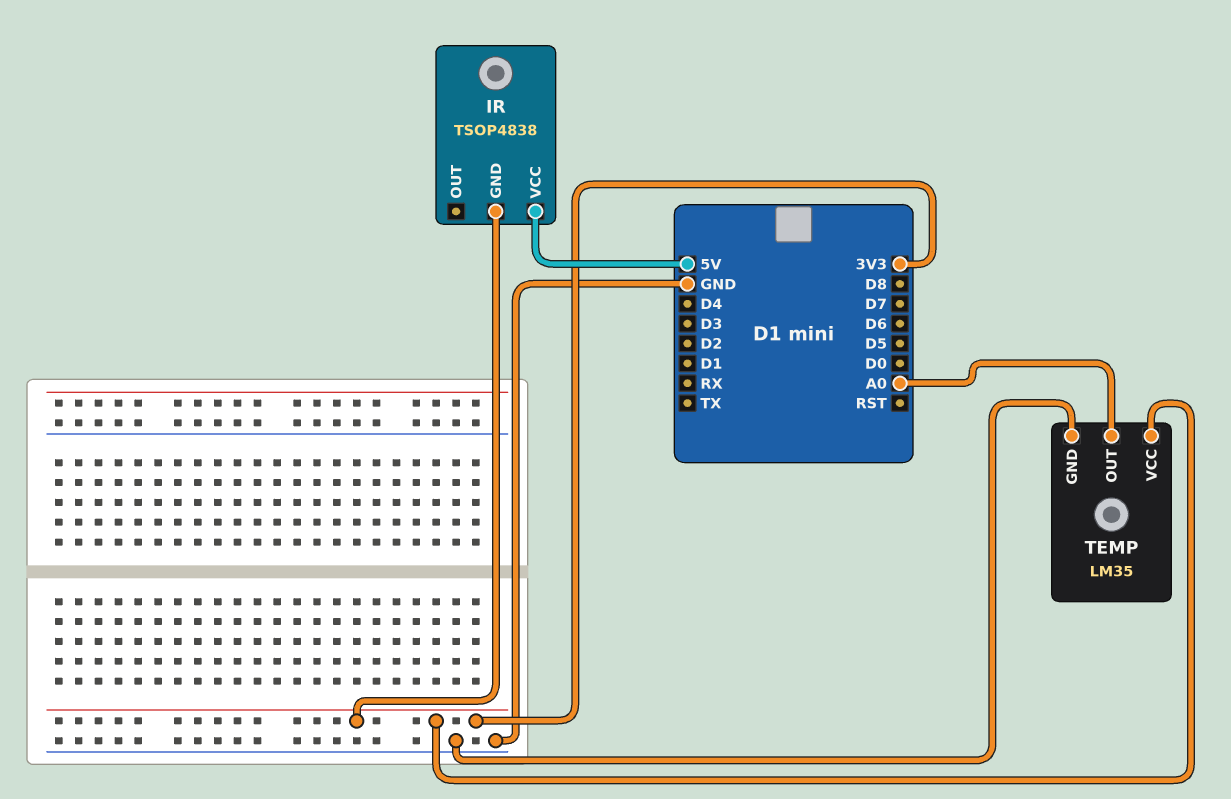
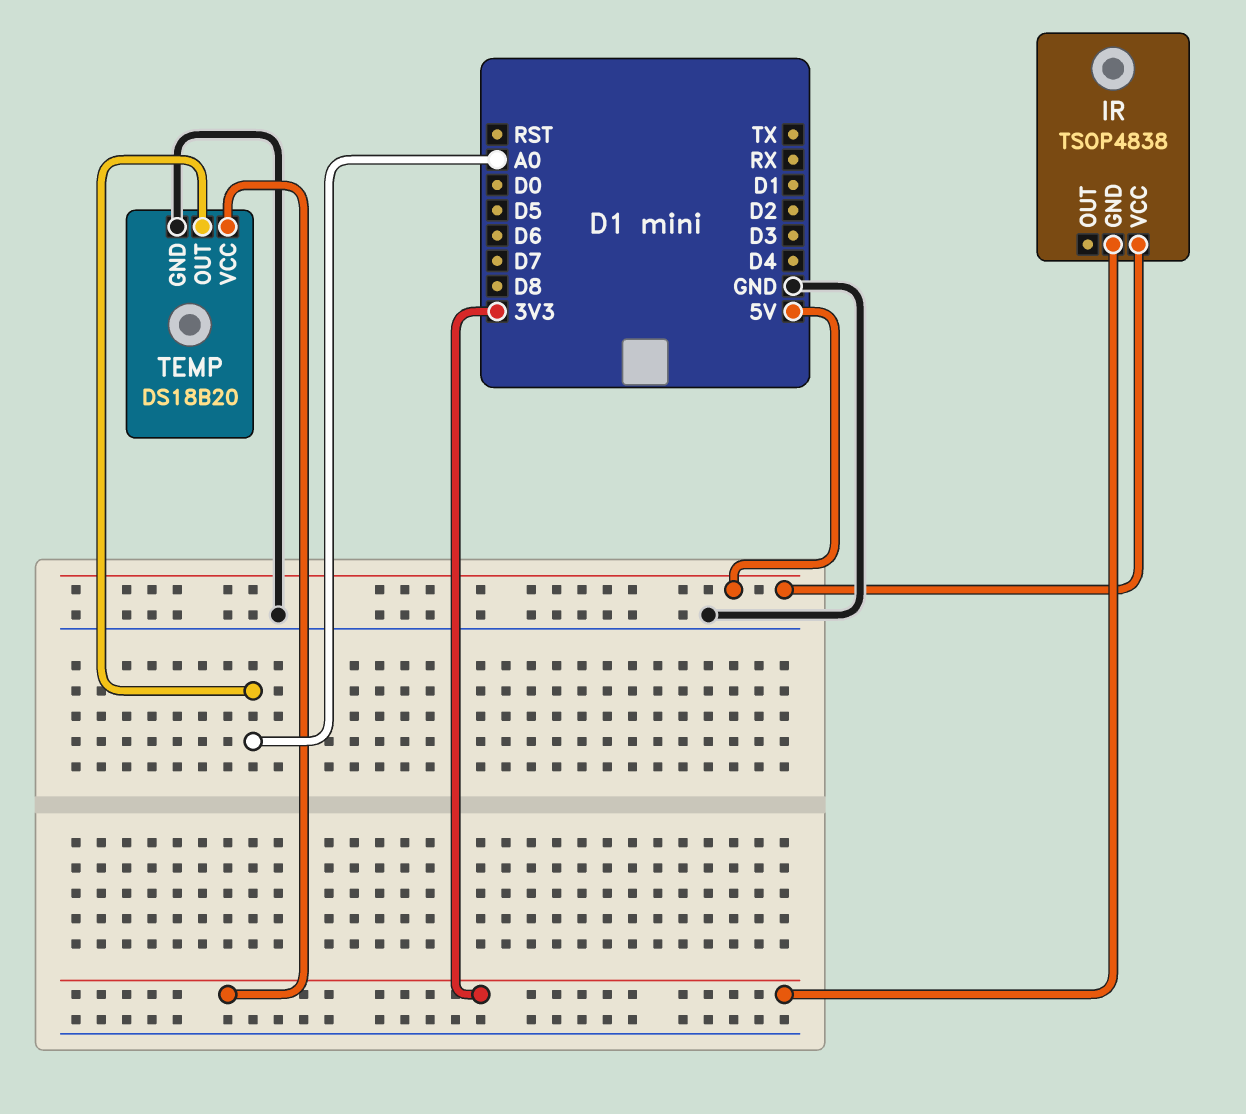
TEMP: LM35 -> DS18B20

